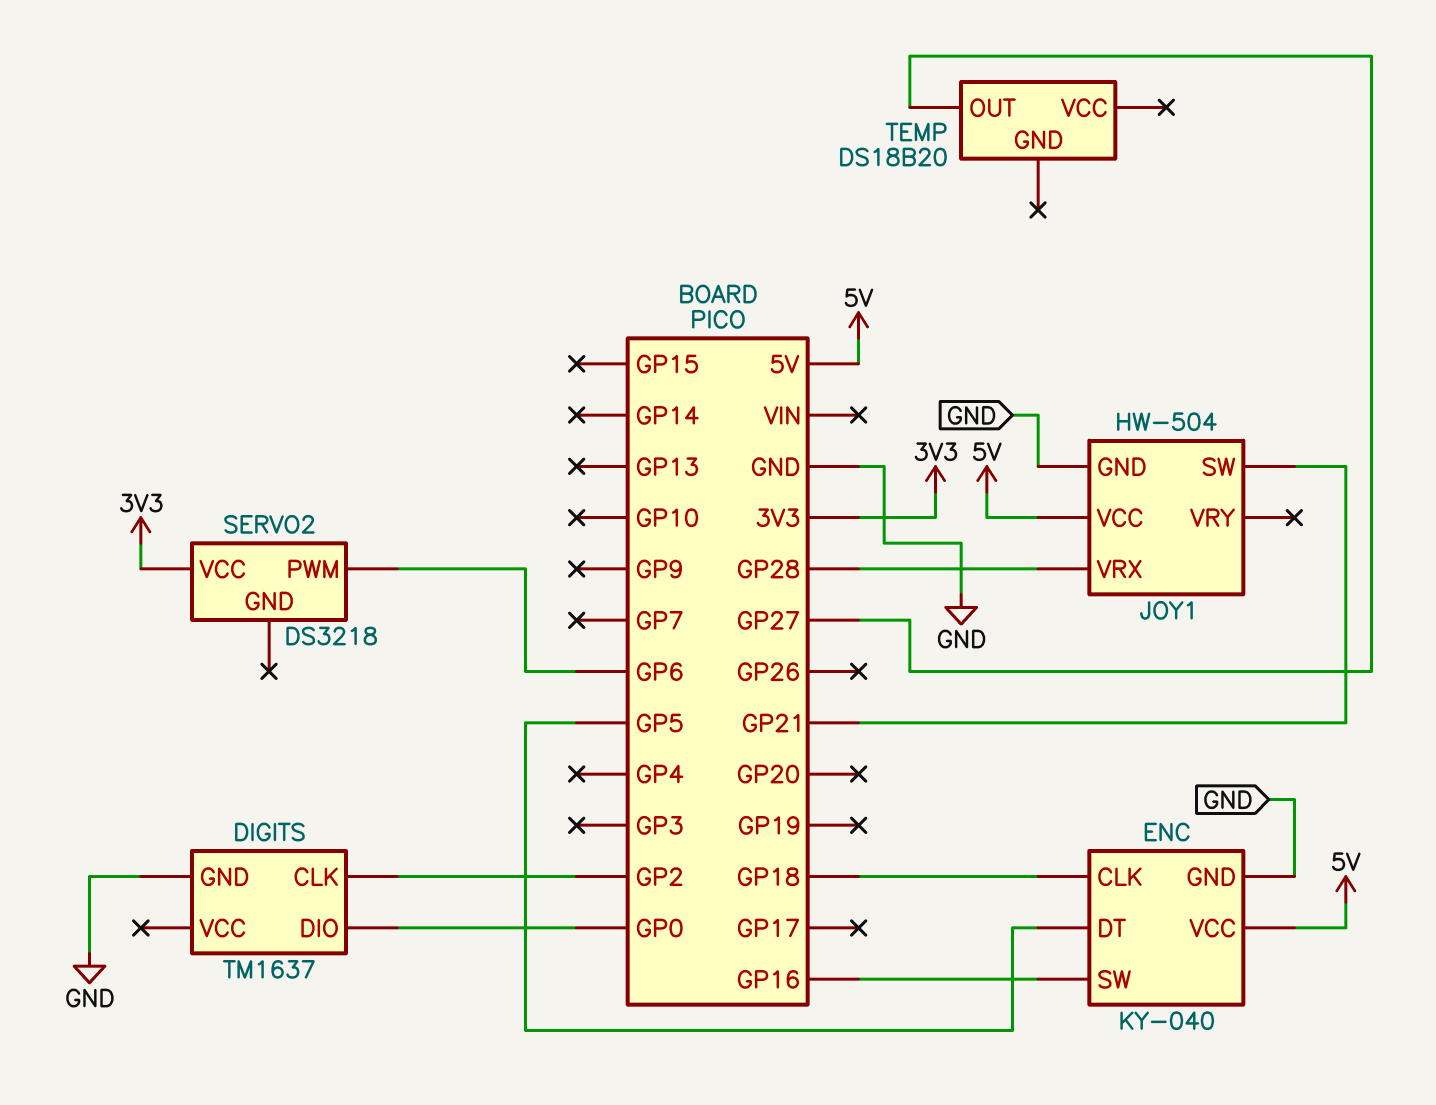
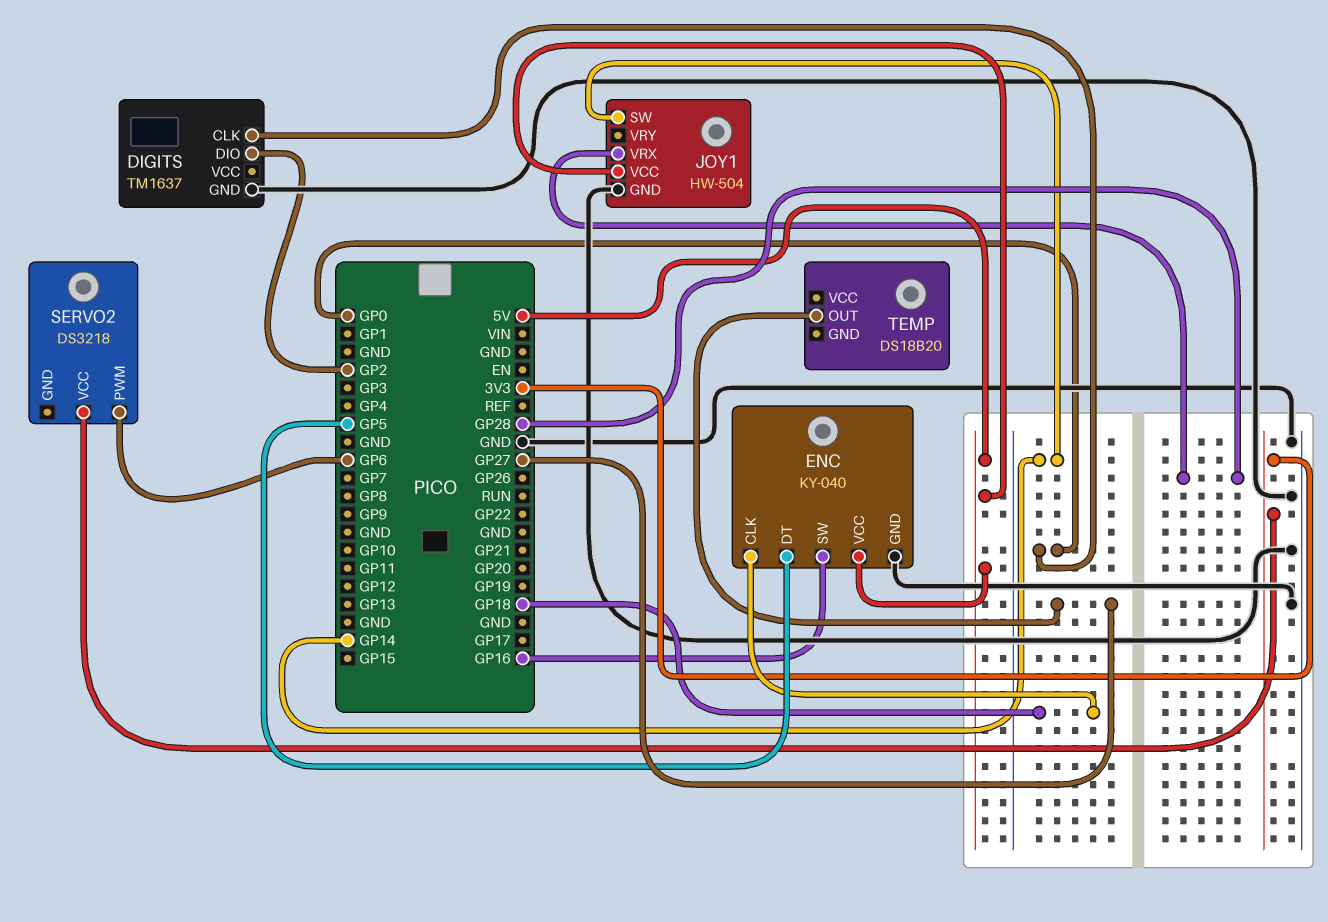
DIGITS pin CLK: GP2 -> GP0
DIGITS pin DIO: GP0 -> GP2
JOY1 pin SW: GP21 -> GP14

